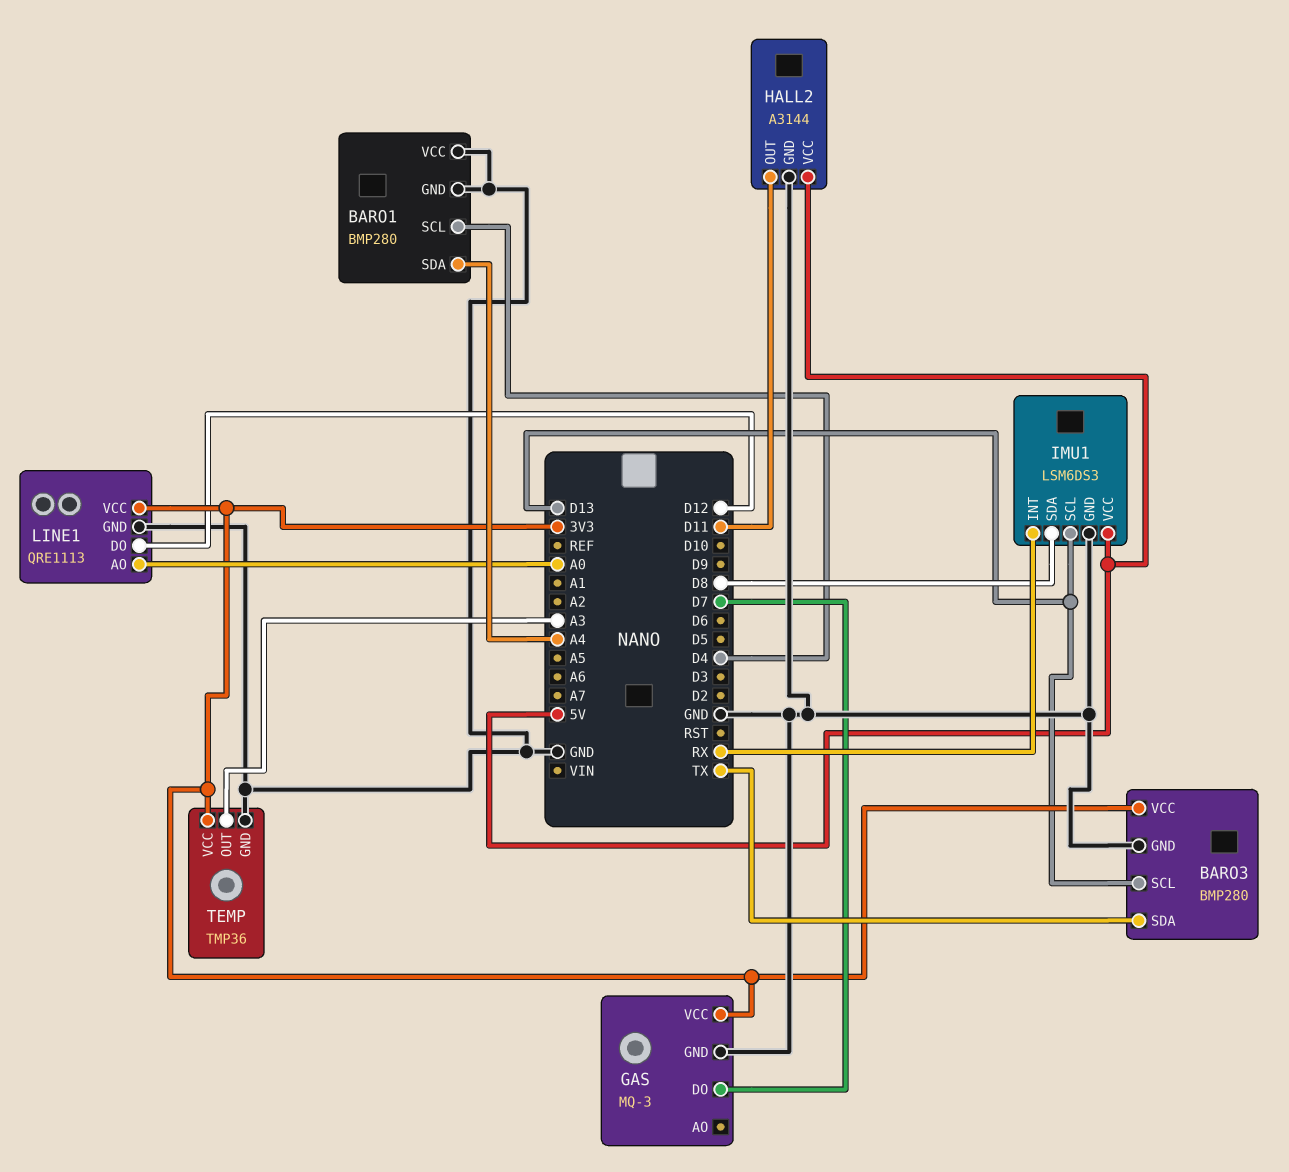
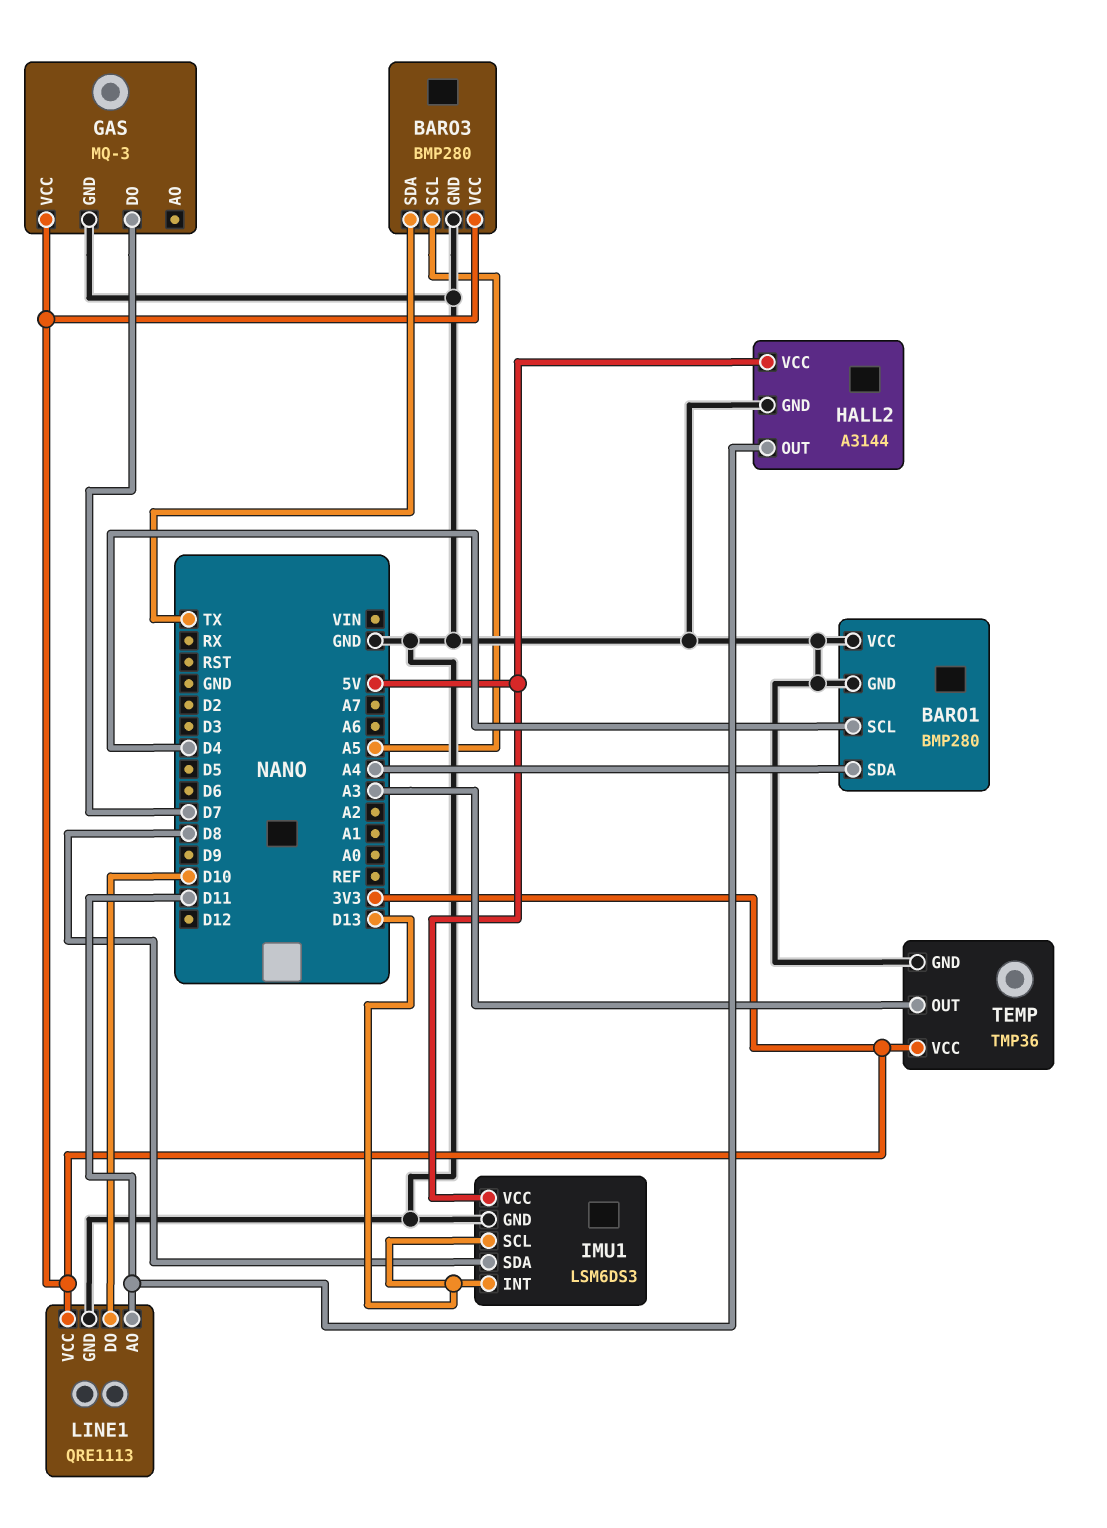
BARO3 pin SCL: D13 -> A5
IMU1 pin INT: RX -> D13
LINE1 pin AO: A0 -> D11
LINE1 pin DO: D12 -> D10

